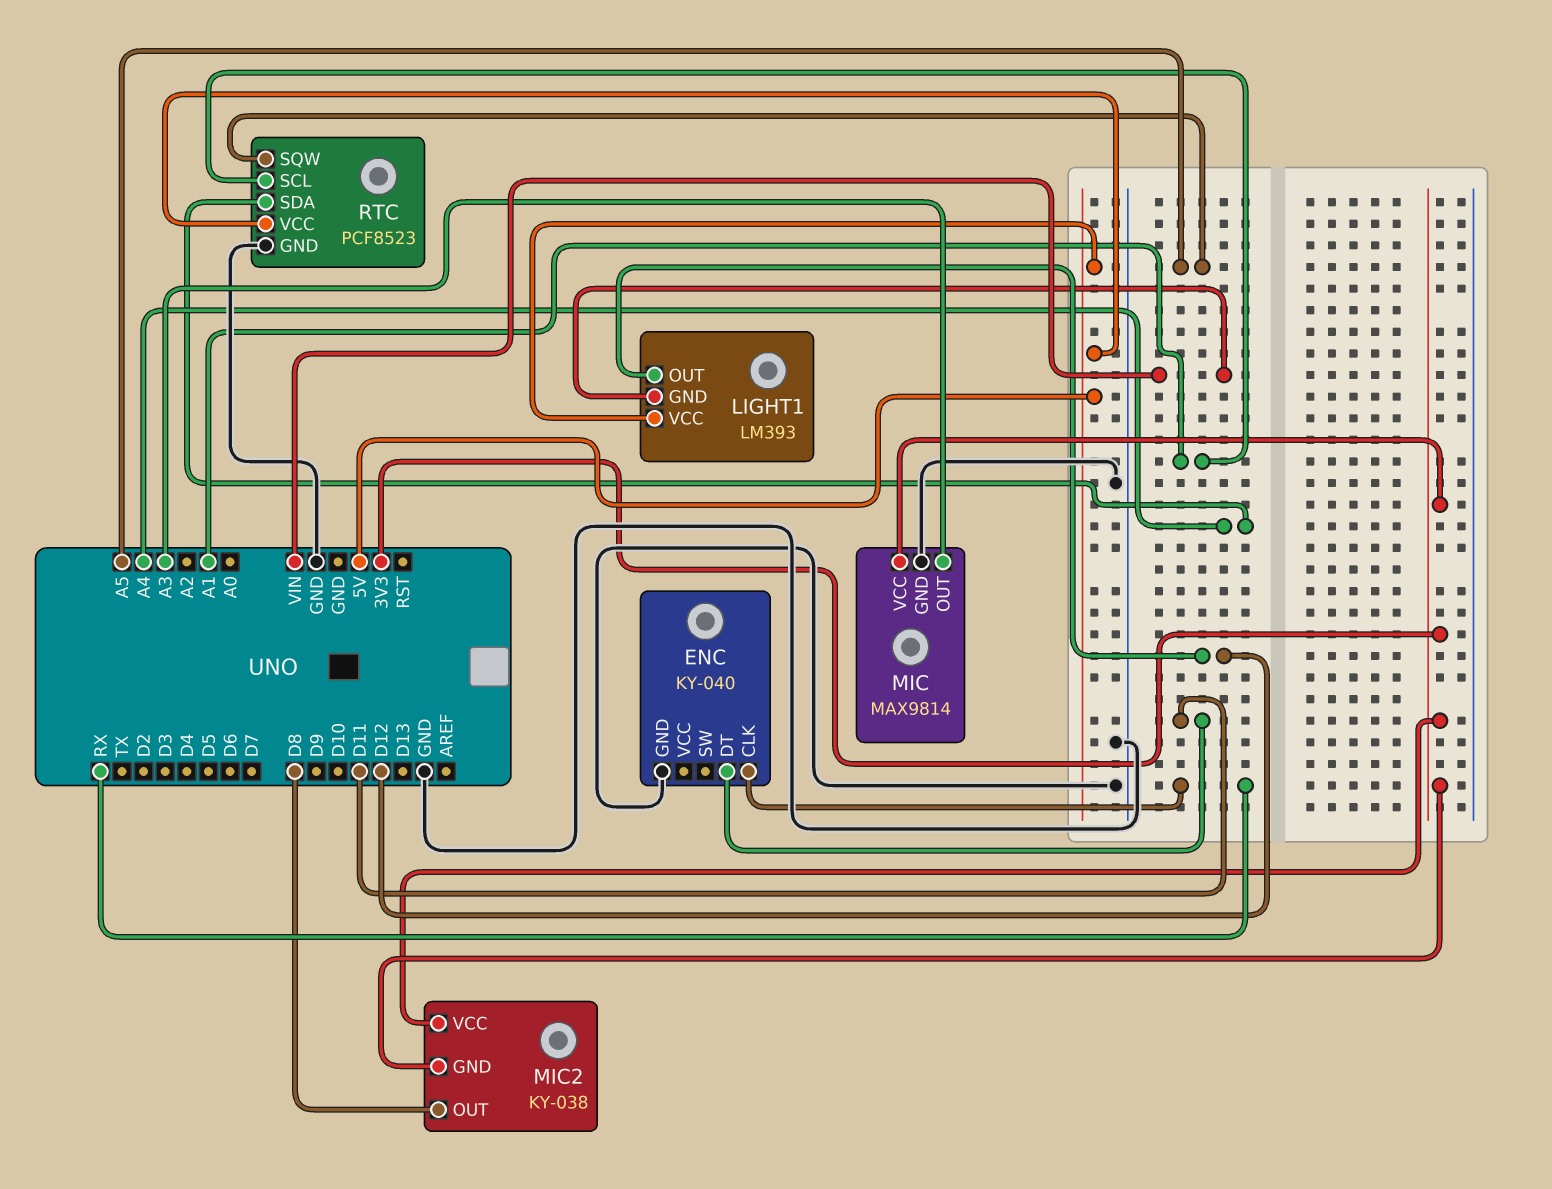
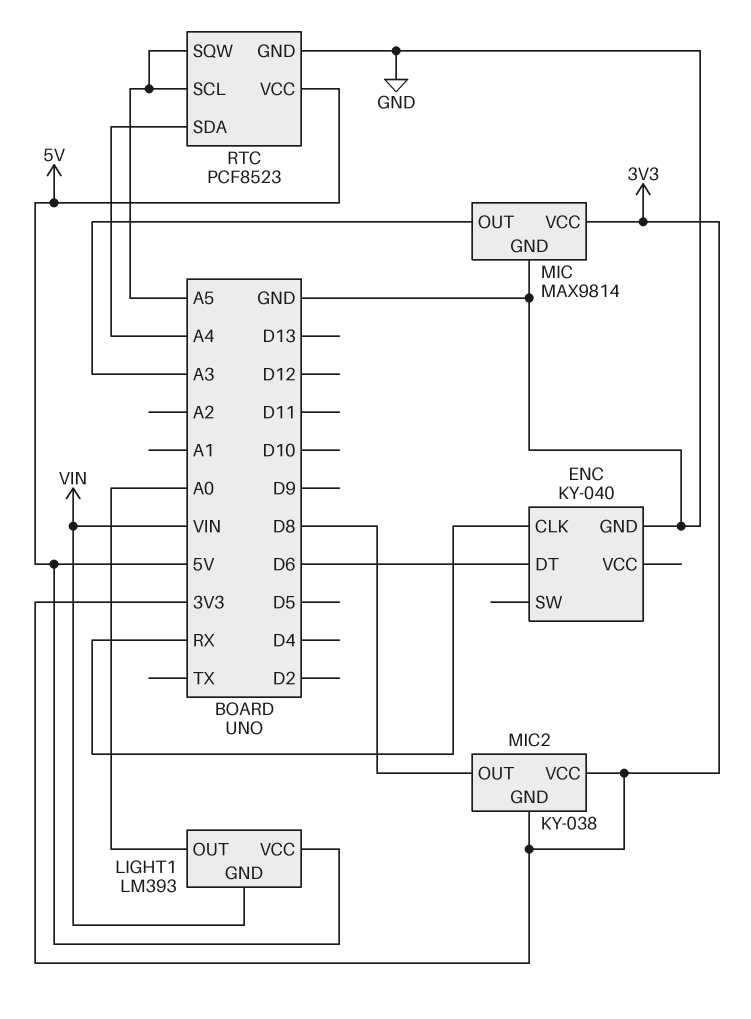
ENC pin DT: D11 -> D6
LIGHT1 pin OUT: D12 -> A0
RTC pin SCL: A1 -> A5

